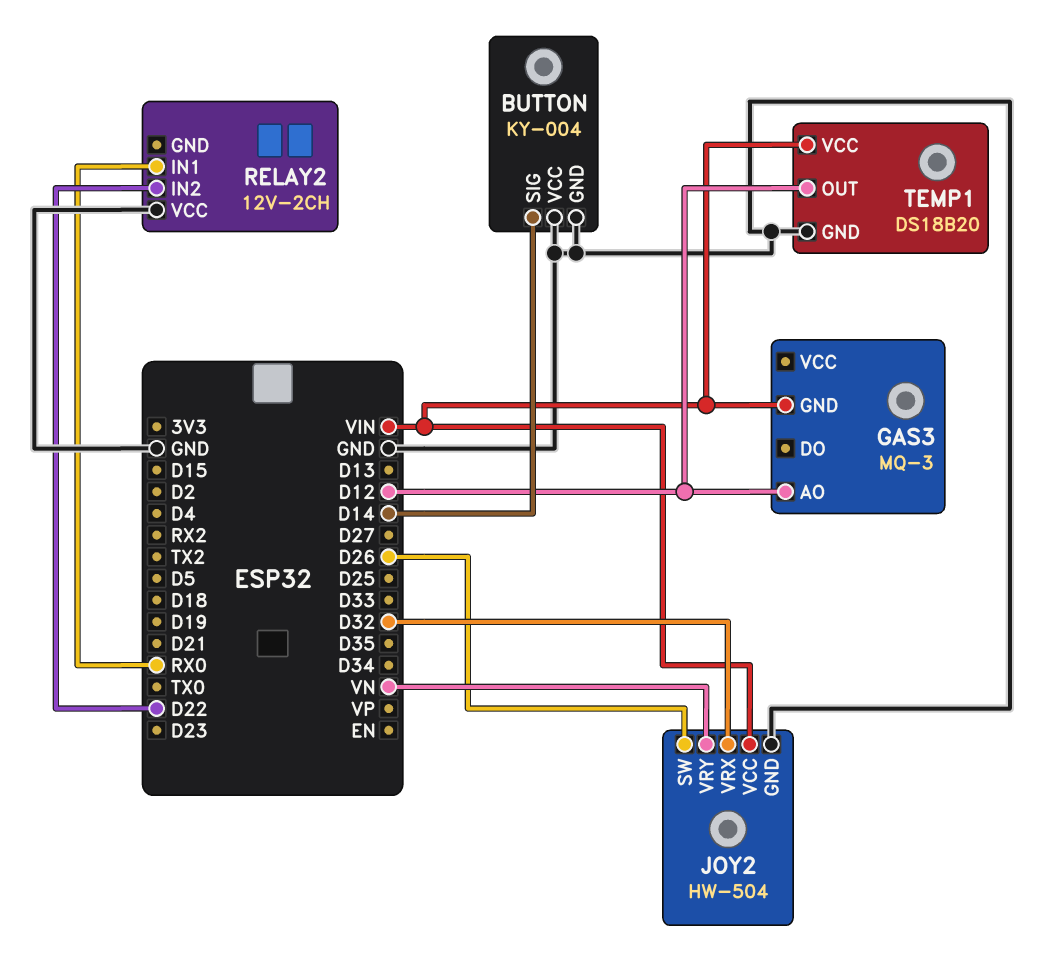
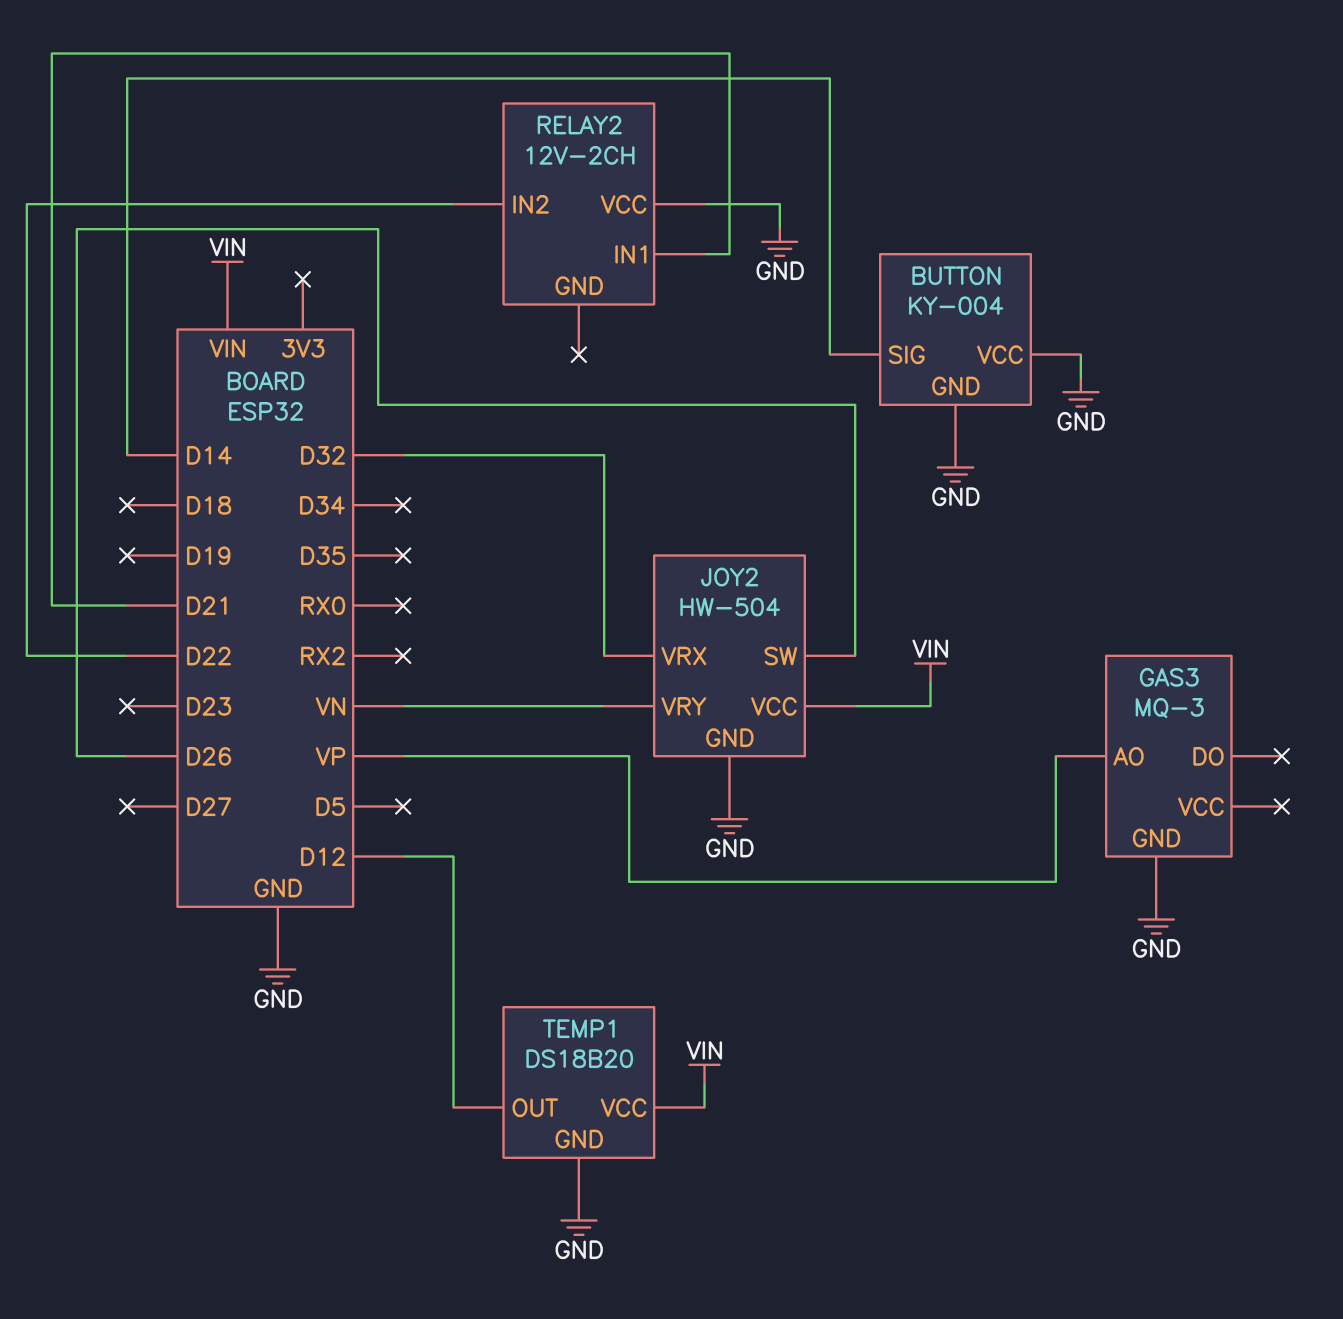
GAS3 pin AO: D12 -> VP
GAS3 pin GND: VIN -> GND
RELAY2 pin IN1: RX0 -> D21

